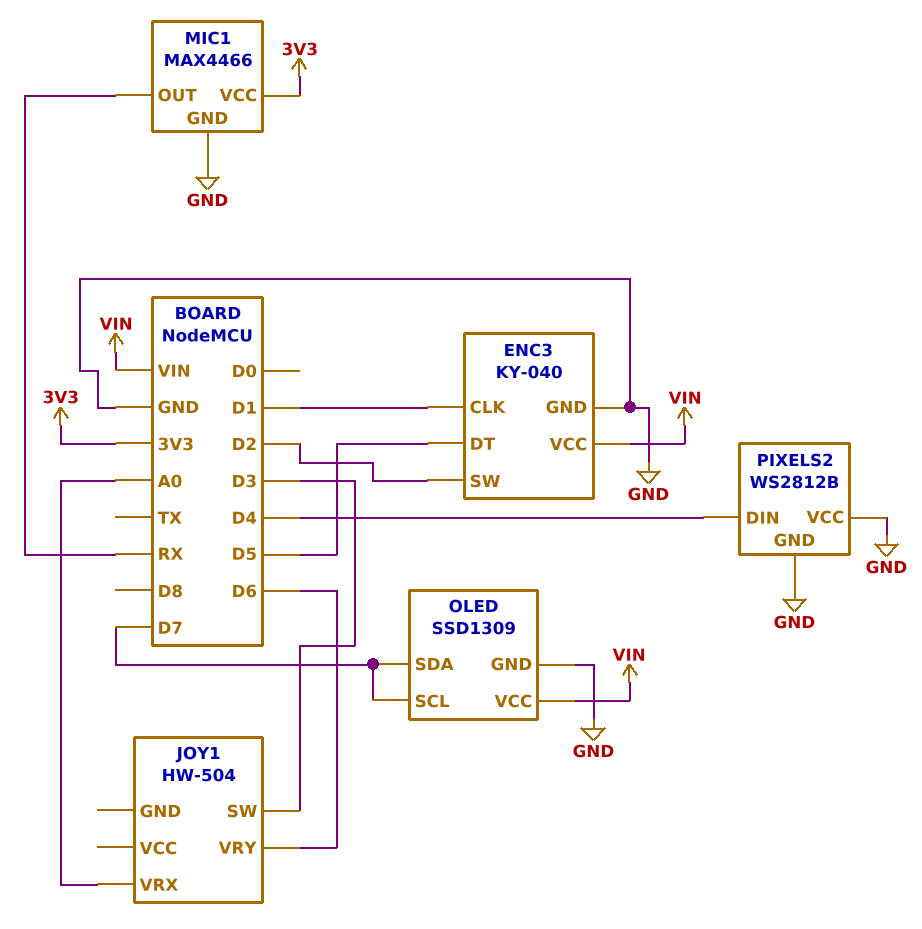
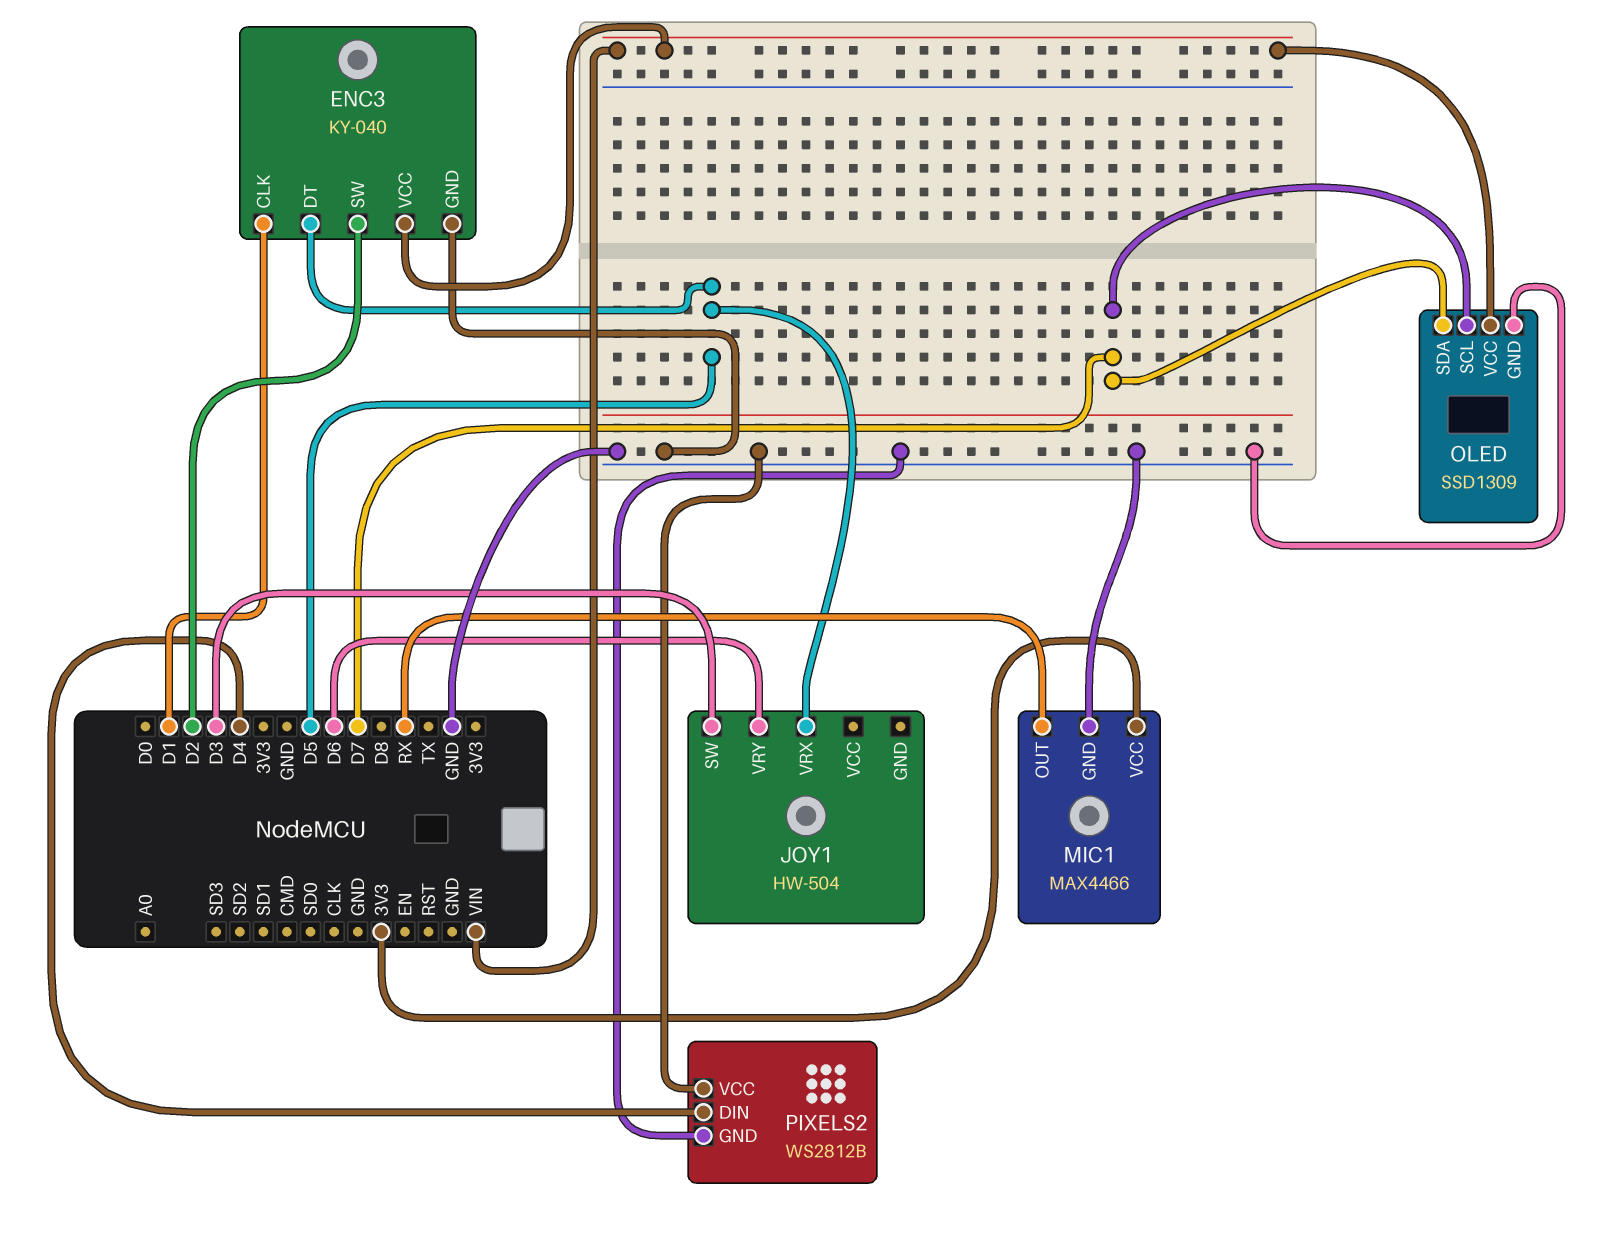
JOY1 pin VRX: A0 -> D5

